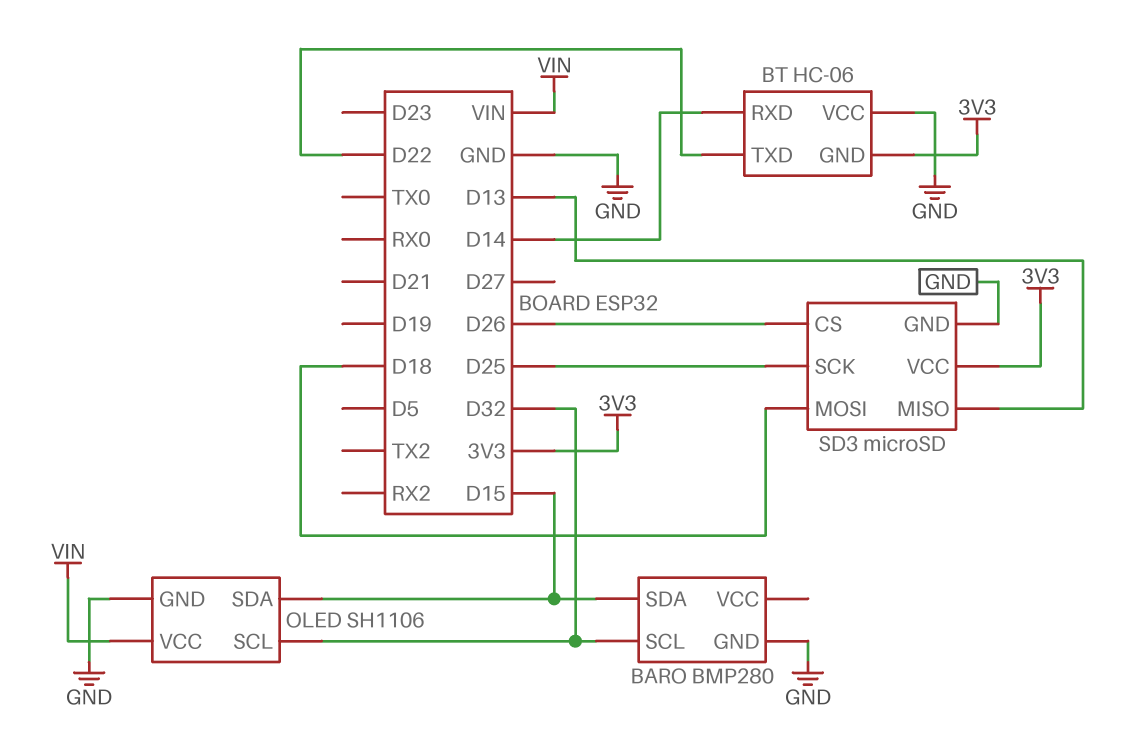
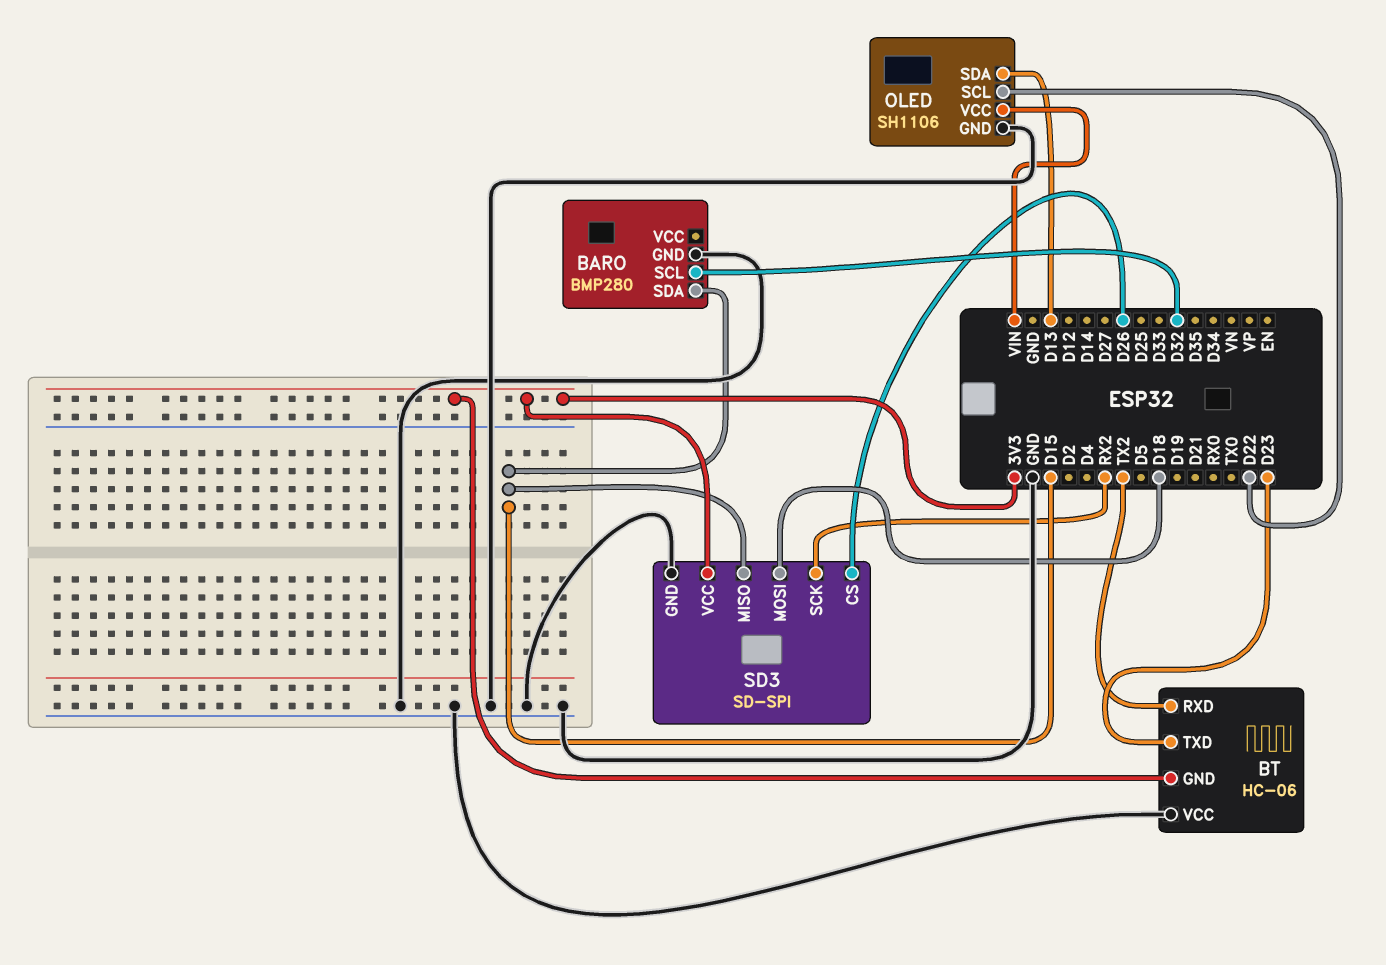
BT pin RXD: D14 -> TX2
BT pin TXD: D22 -> D23
OLED pin SCL: D32 -> D22
OLED pin SDA: D15 -> D13
SD3: microSD -> SD-SPI
SD3 pin MISO: D13 -> D15
SD3 pin SCK: D25 -> RX2

